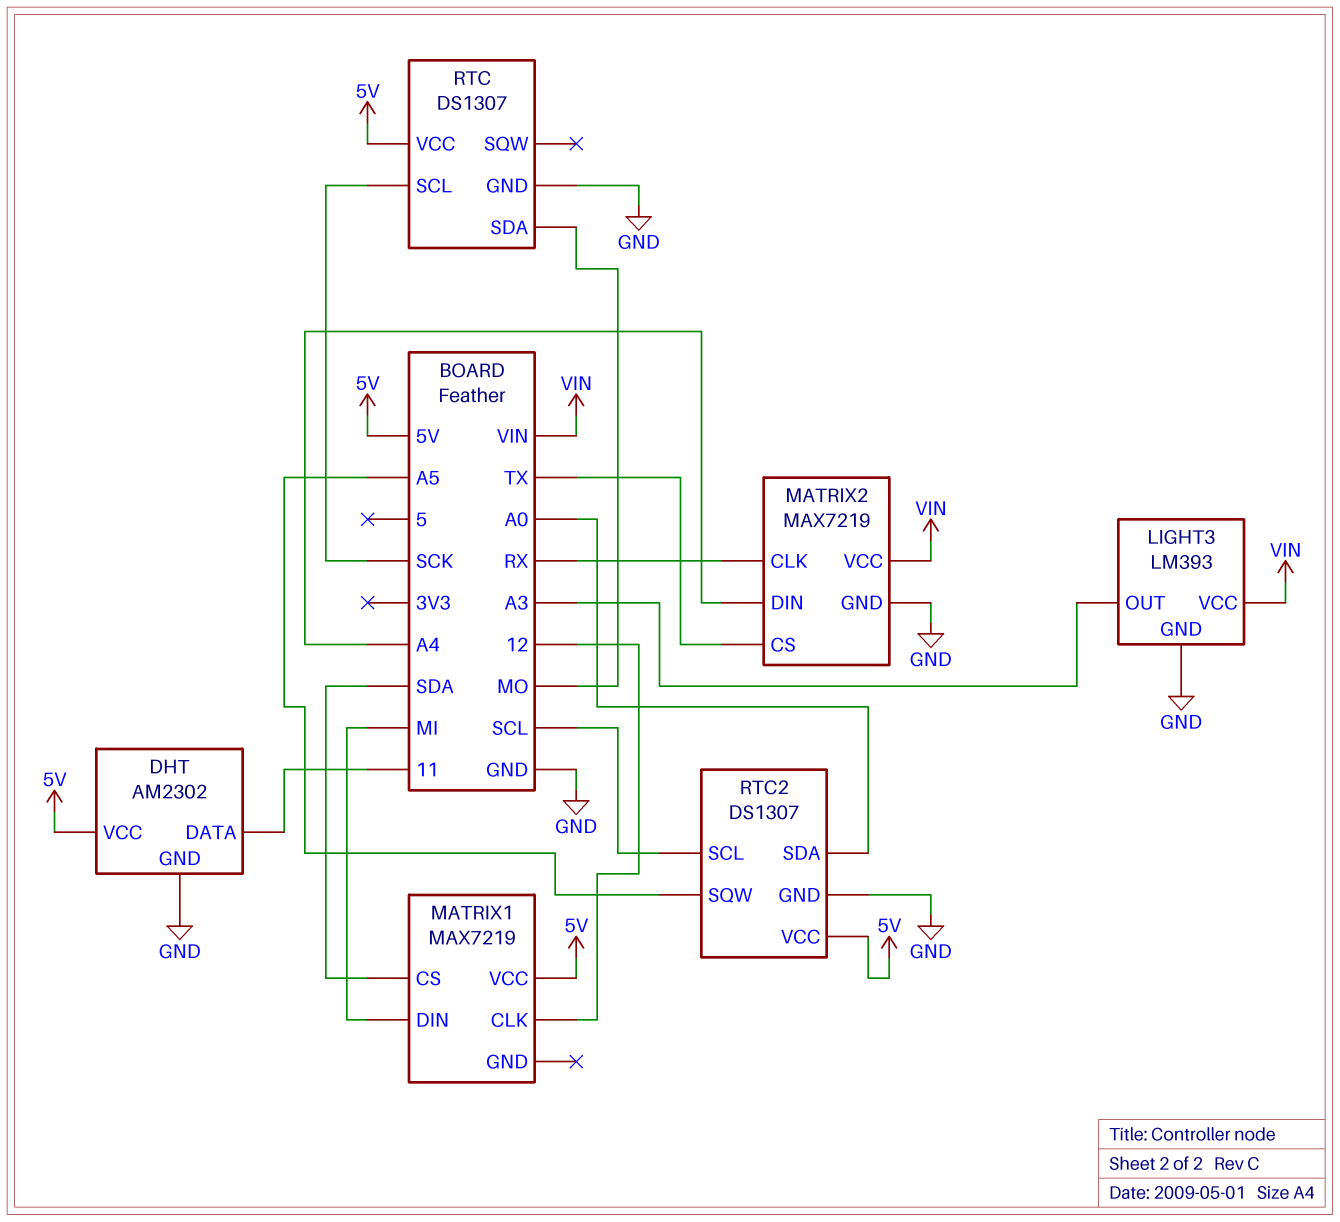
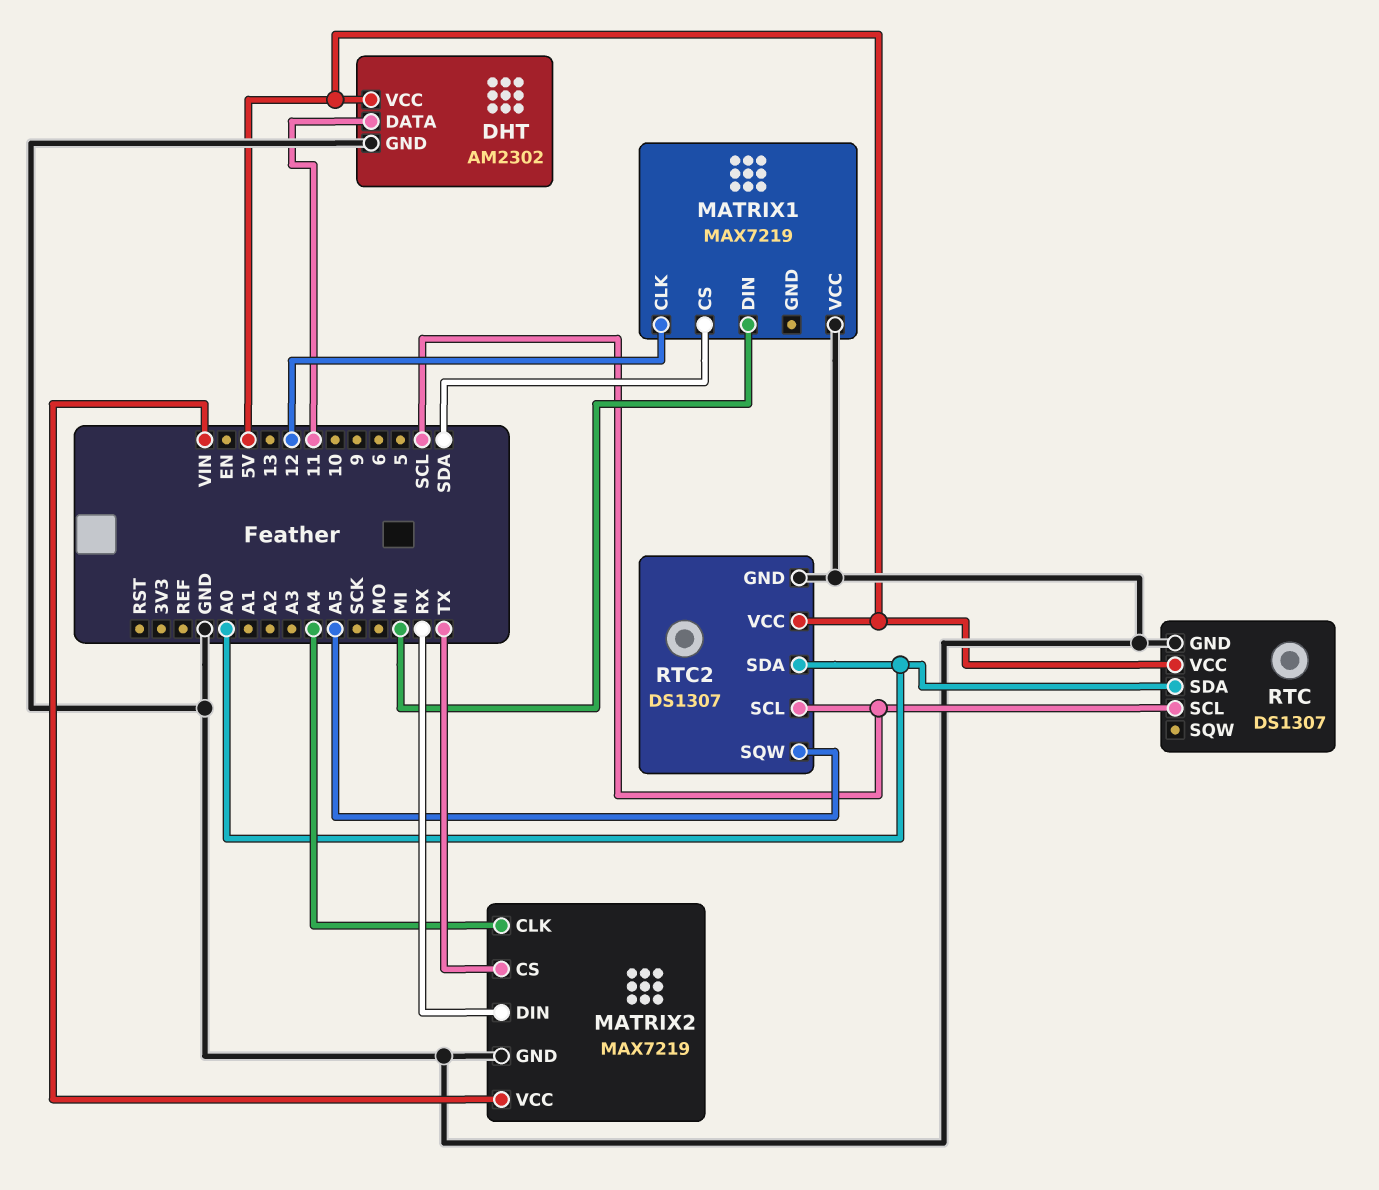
LIGHT3: LM393 -> none
LIGHT3 pin GND: GND -> none
LIGHT3 pin OUT: A3 -> none
LIGHT3 pin VCC: VIN -> none
MATRIX1 pin VCC: 5V -> GND
MATRIX2 pin CLK: RX -> A4
MATRIX2 pin DIN: A4 -> RX
RTC pin SCL: SCK -> SCL
RTC pin SDA: MO -> A0

